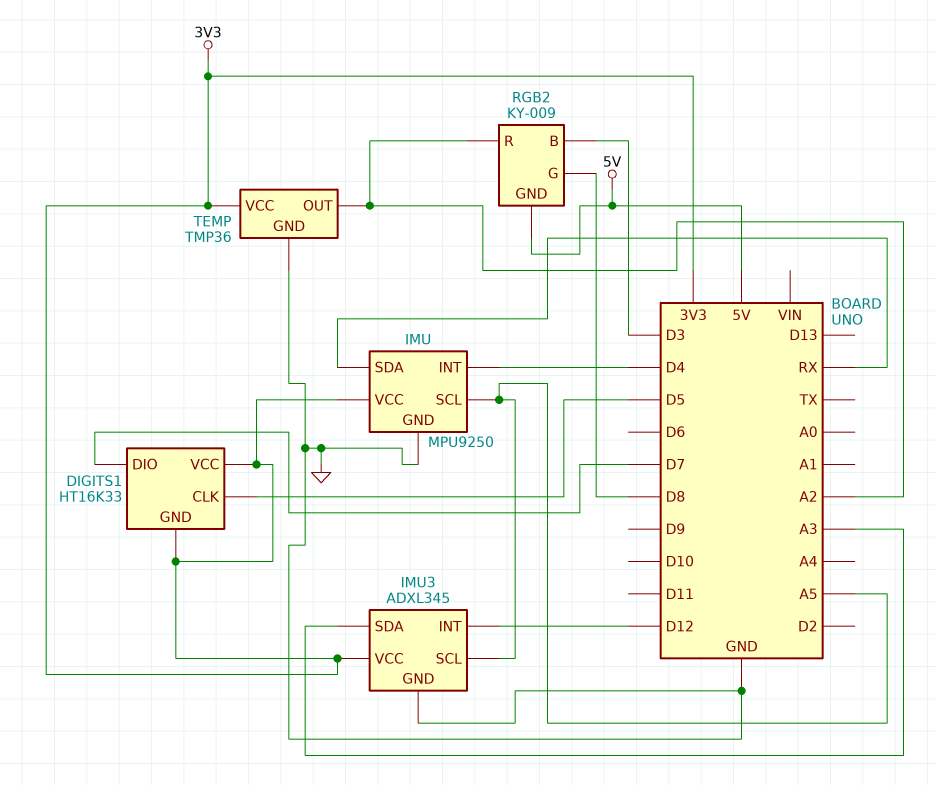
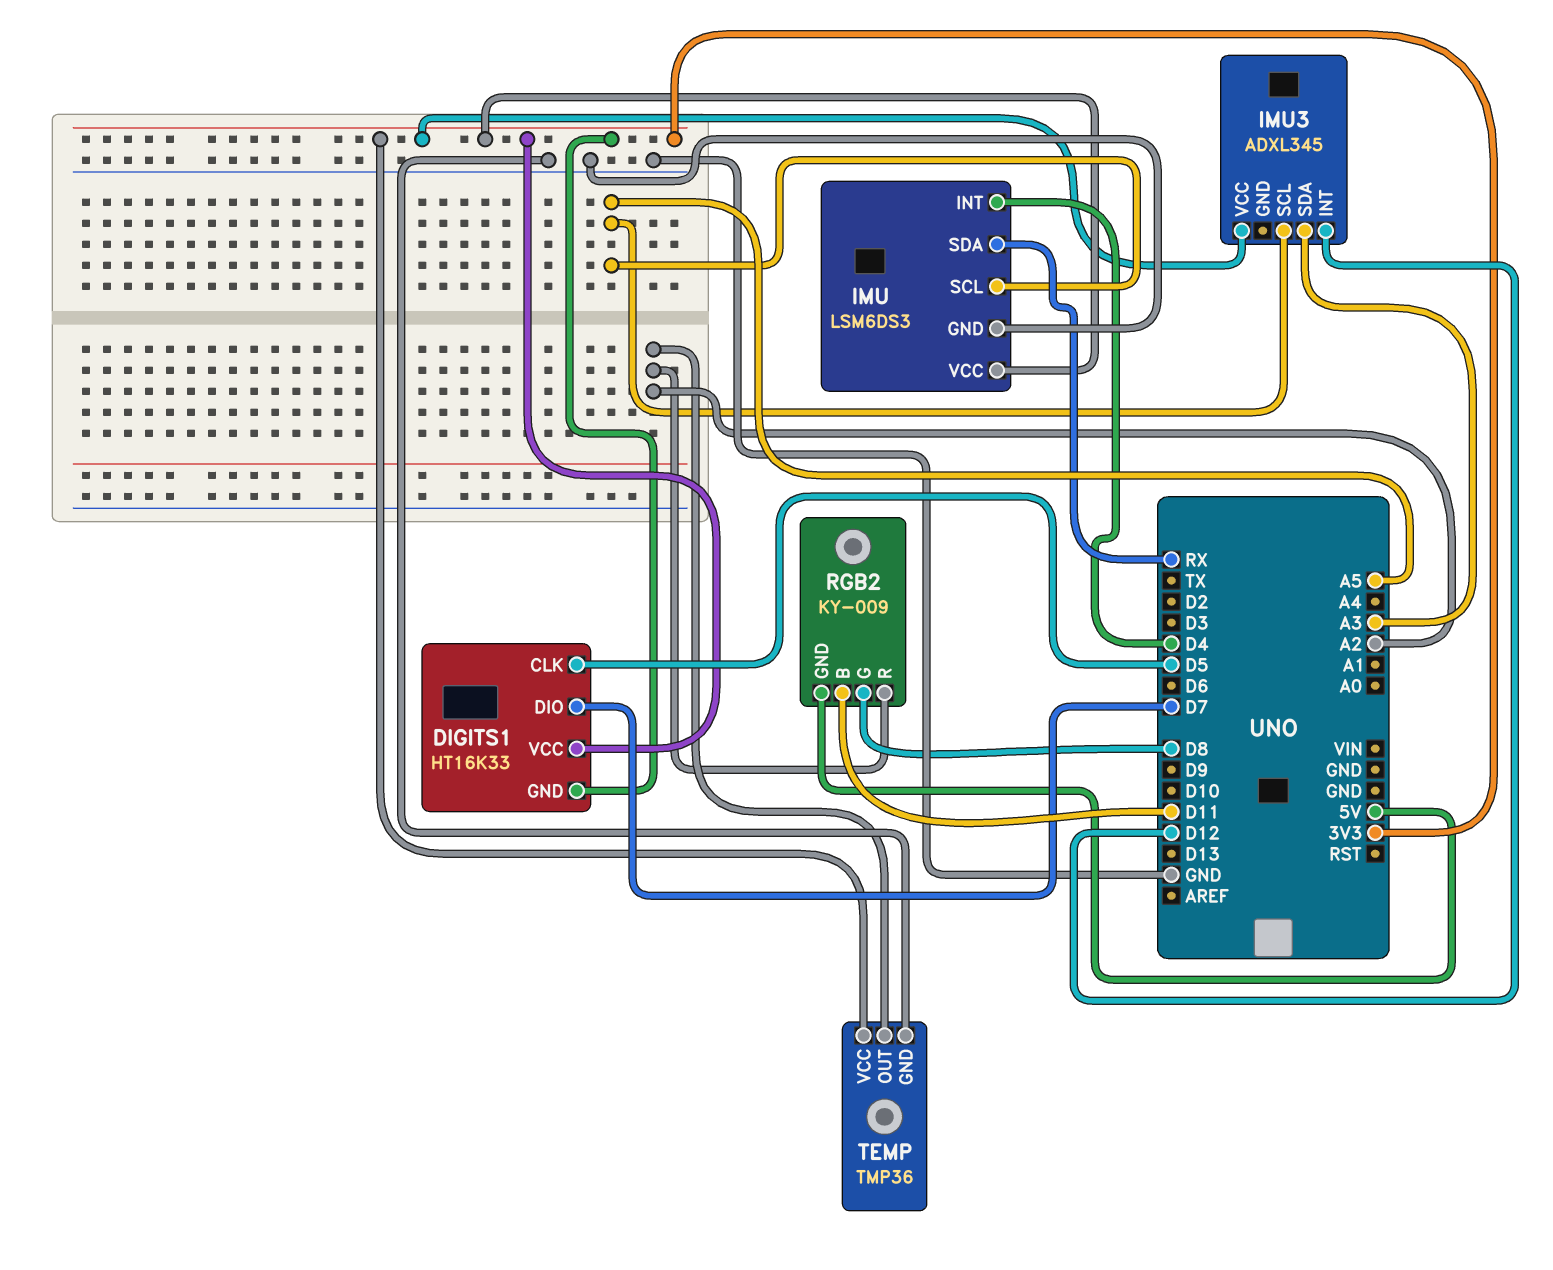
IMU: MPU9250 -> LSM6DS3
IMU3 pin GND: GND -> none
RGB2 pin B: D3 -> D11

